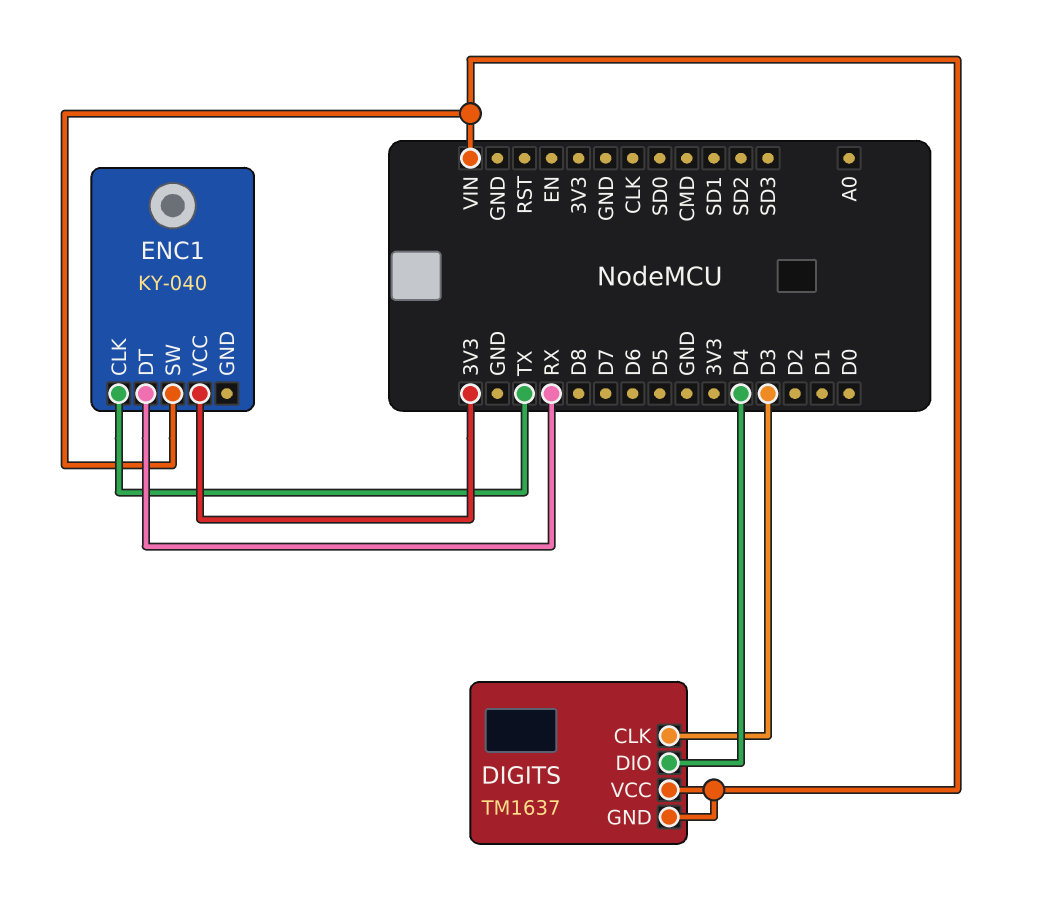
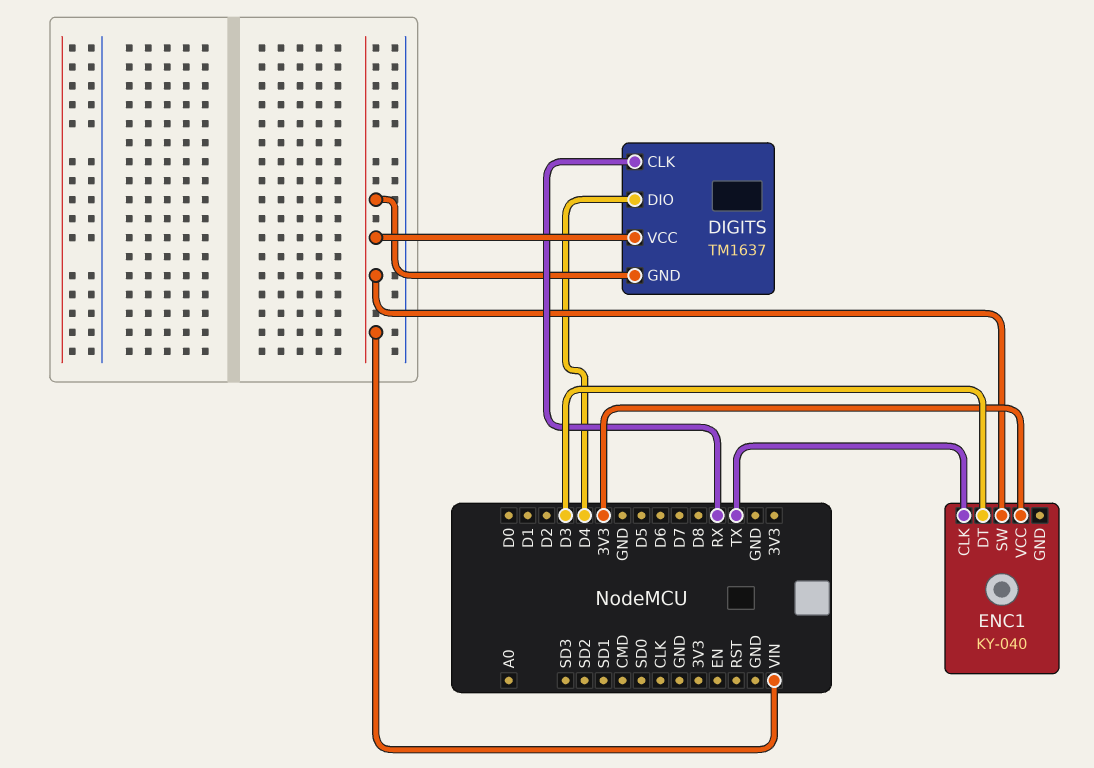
DIGITS pin CLK: D3 -> RX
ENC1 pin DT: RX -> D3

